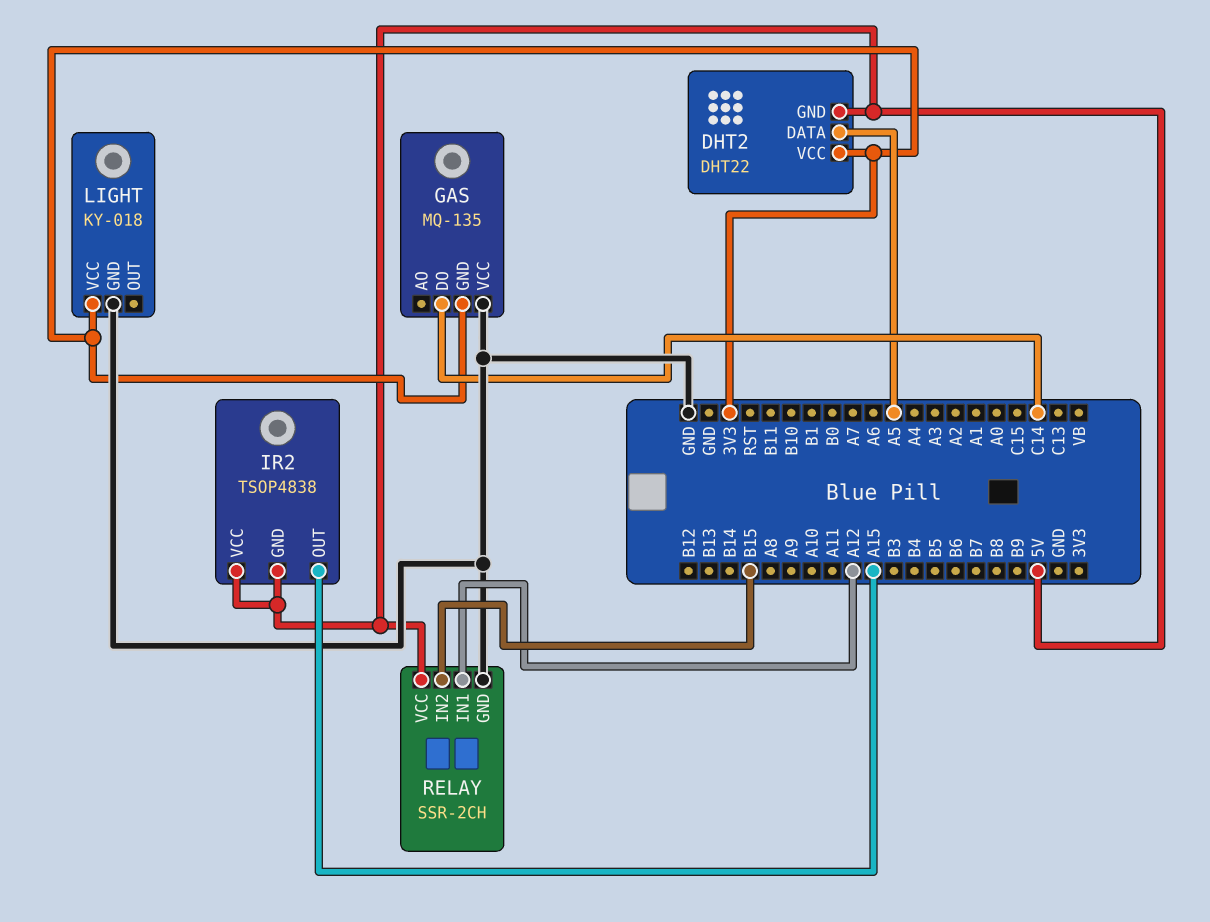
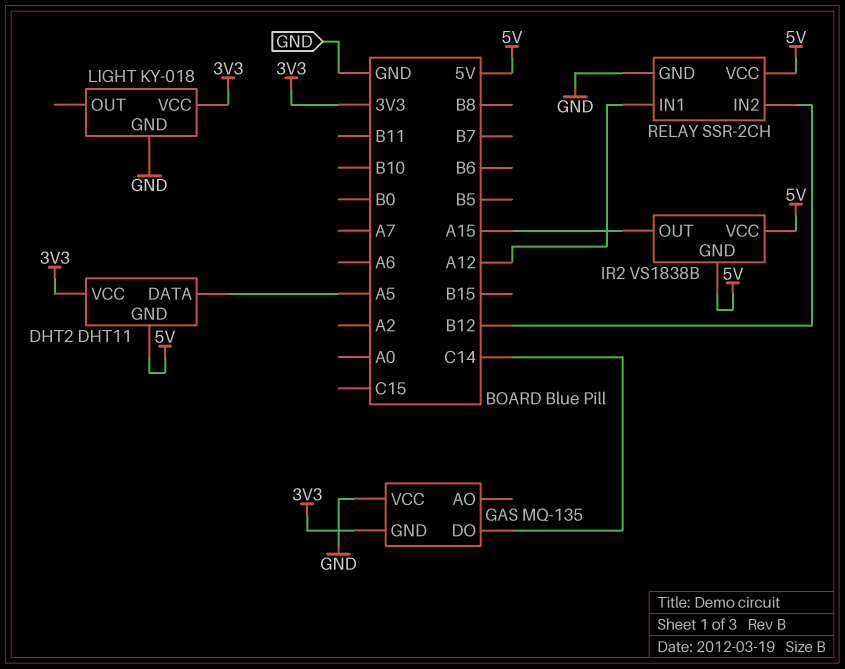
DHT2: DHT22 -> DHT11
IR2: TSOP4838 -> VS1838B
RELAY pin IN2: B15 -> B12

